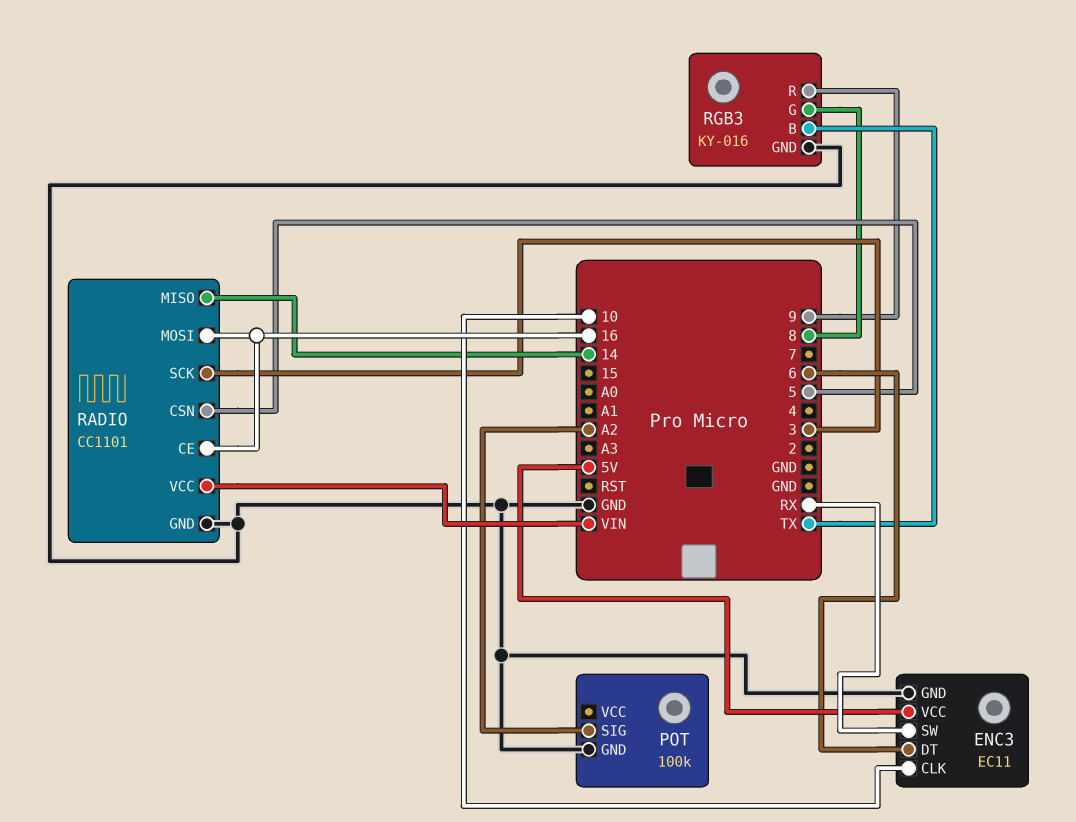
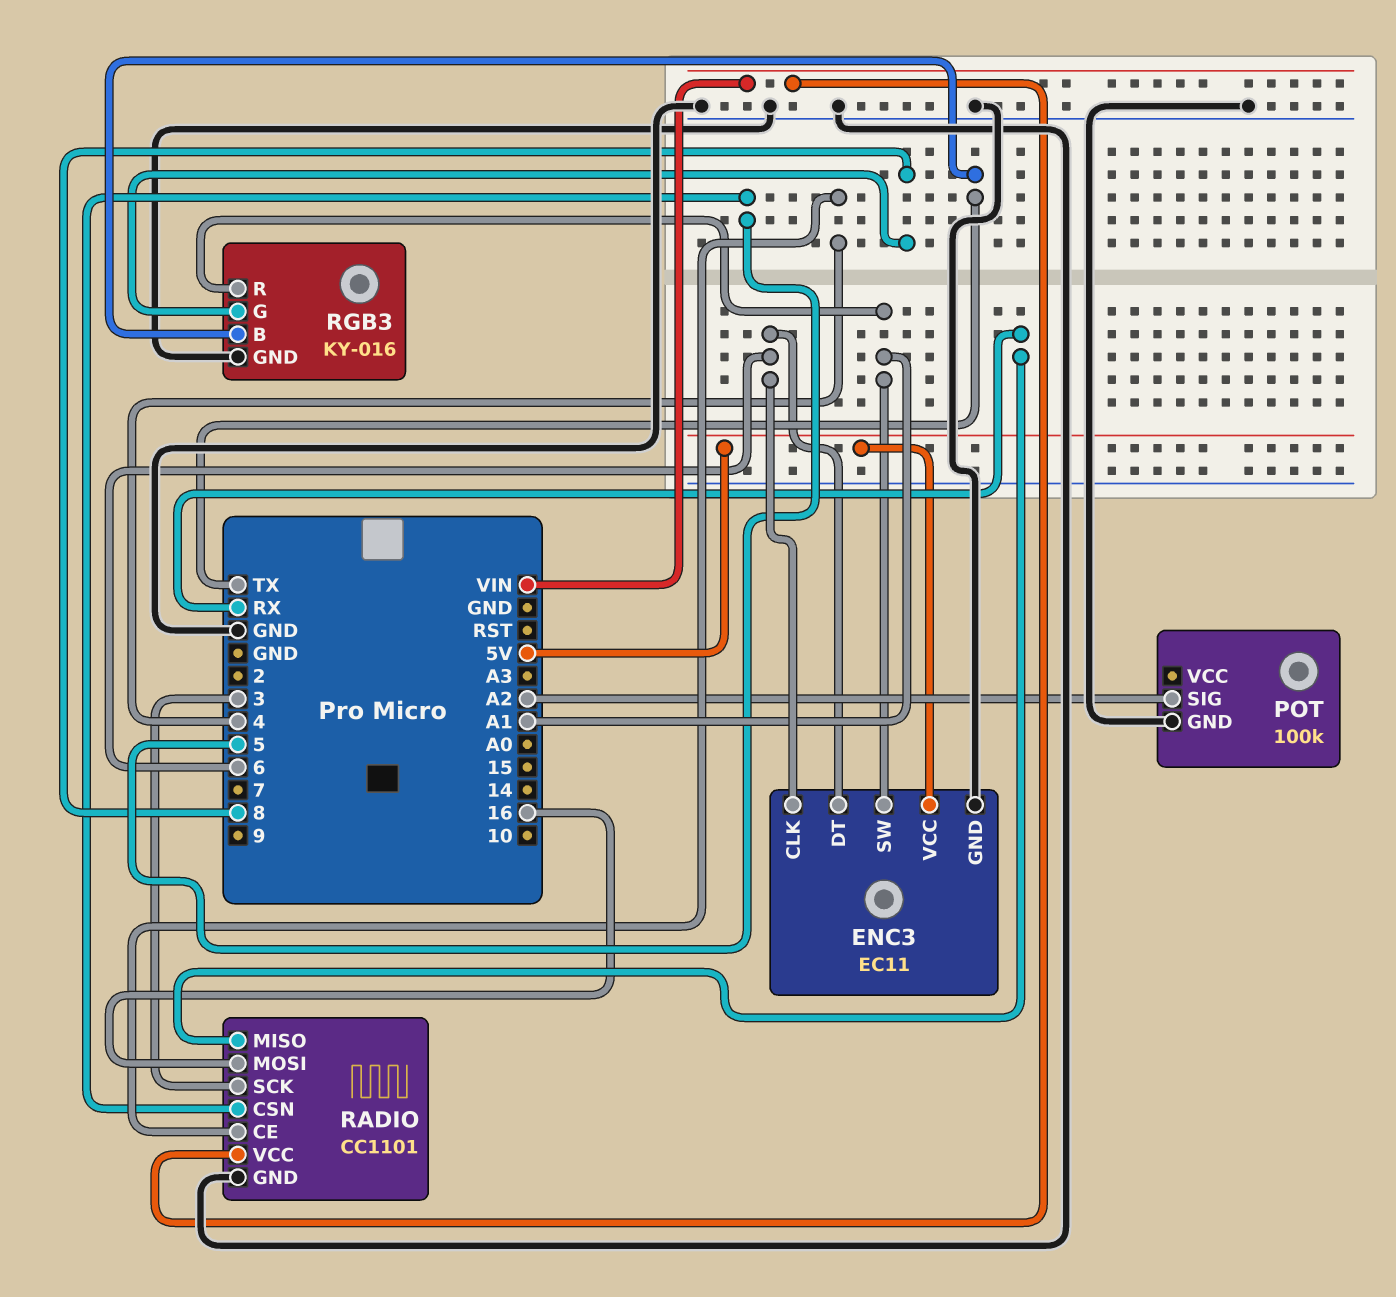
ENC3 pin CLK: 10 -> 6
ENC3 pin SW: RX -> A1
RADIO pin CE: 16 -> 4
RADIO pin MISO: 14 -> RX
RGB3 pin R: 9 -> A1

